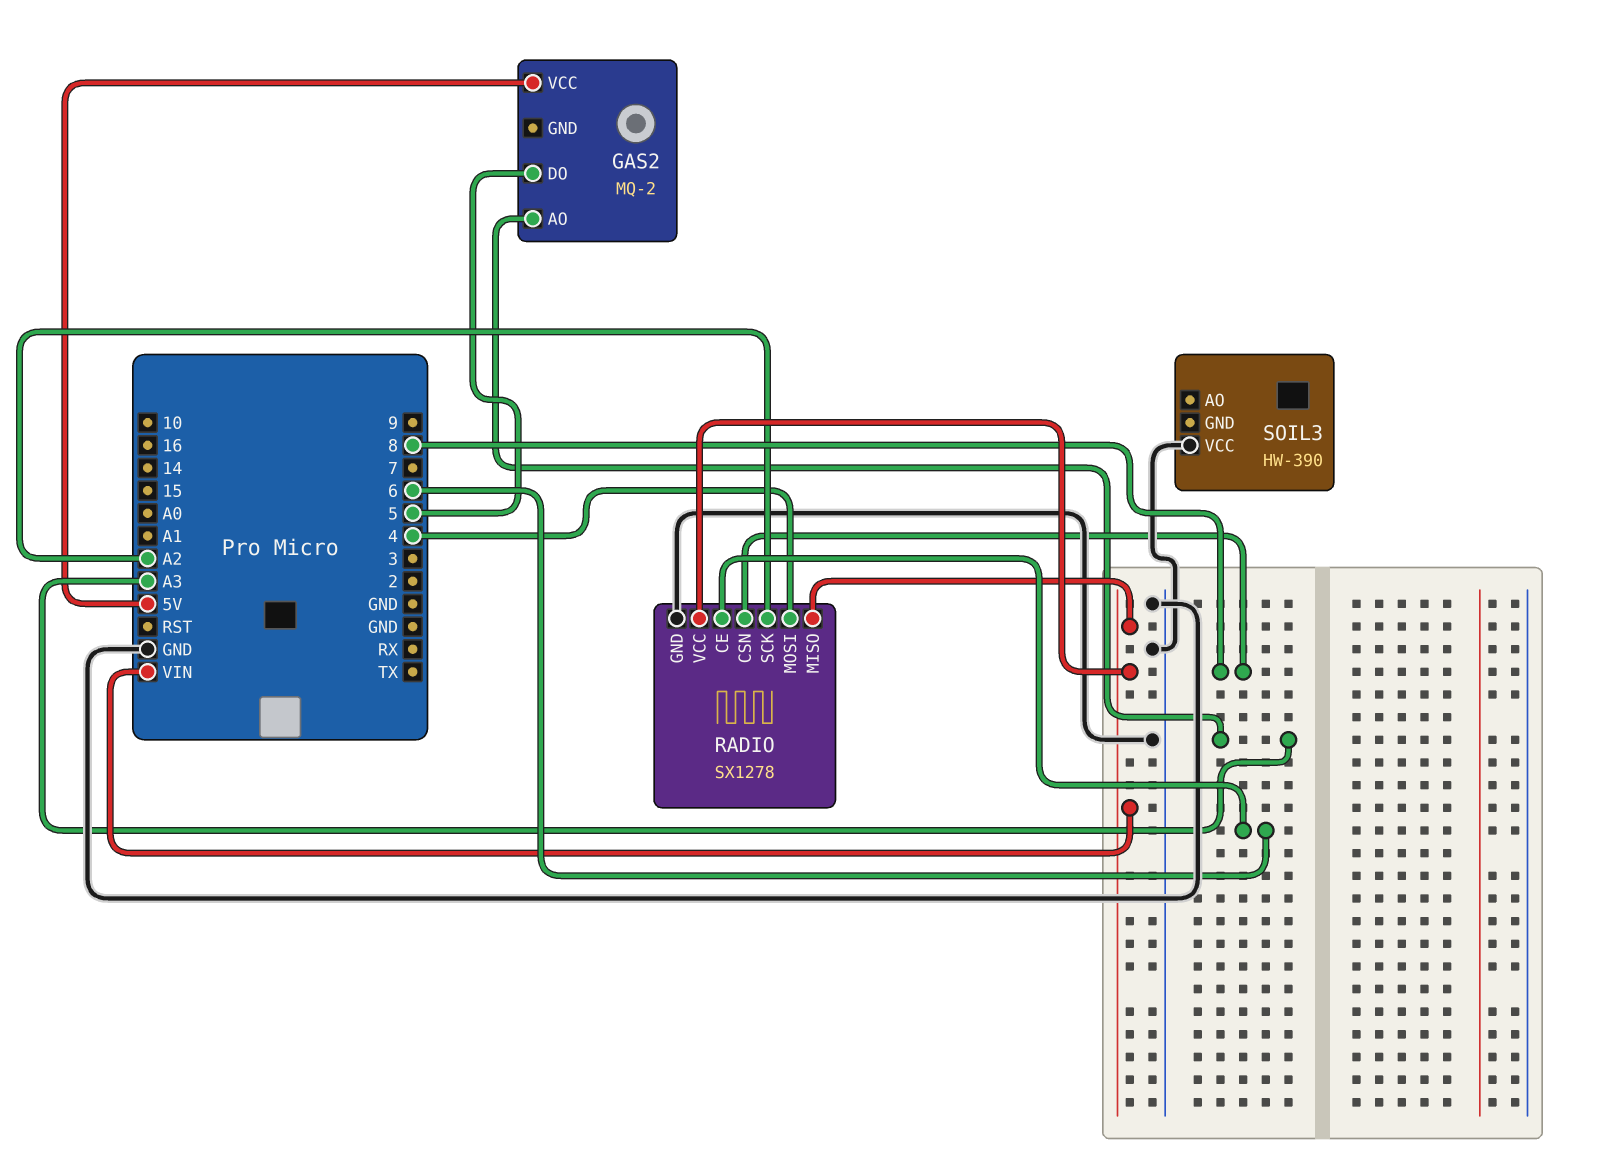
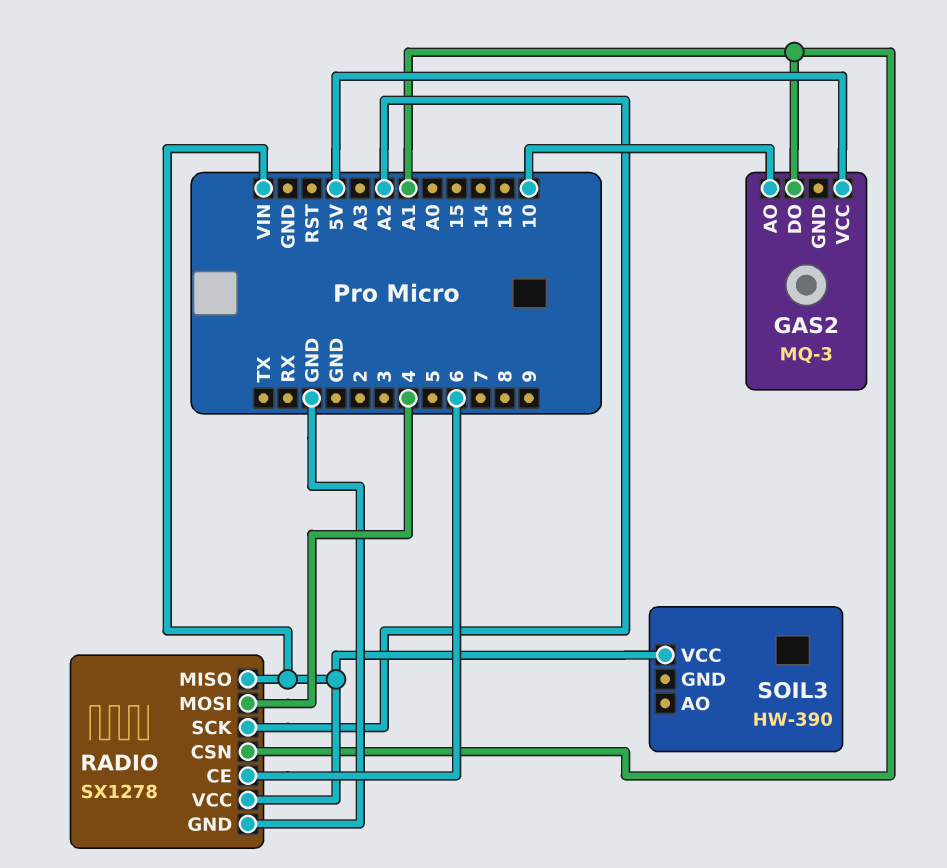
GAS2: MQ-2 -> MQ-3
GAS2 pin AO: A3 -> 10
GAS2 pin DO: 5 -> A1
RADIO pin CSN: 8 -> A1
SOIL3 pin VCC: GND -> VIN

